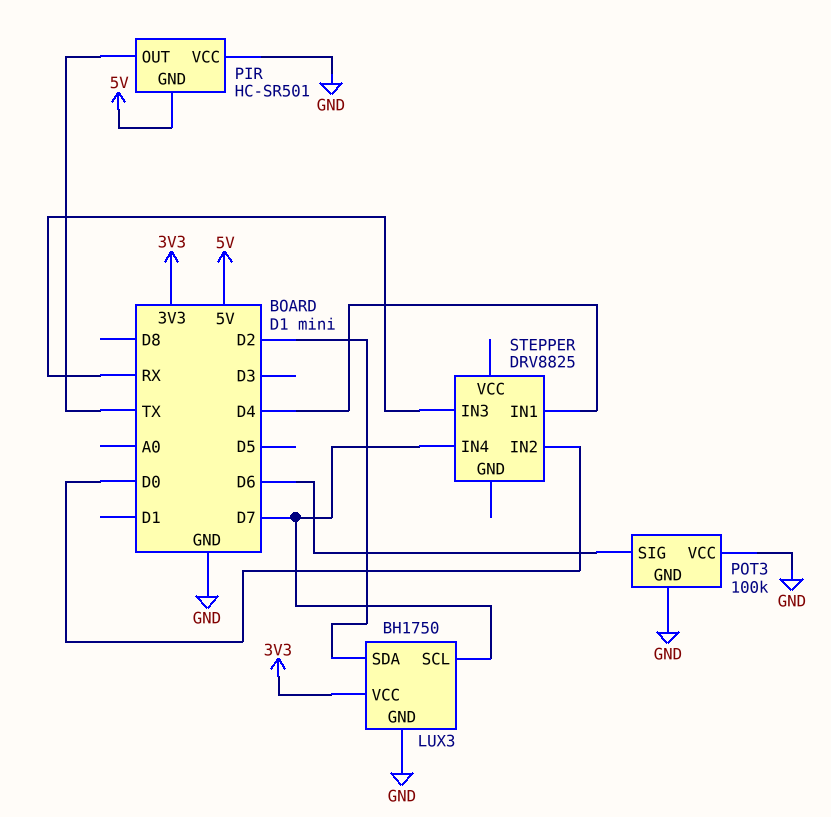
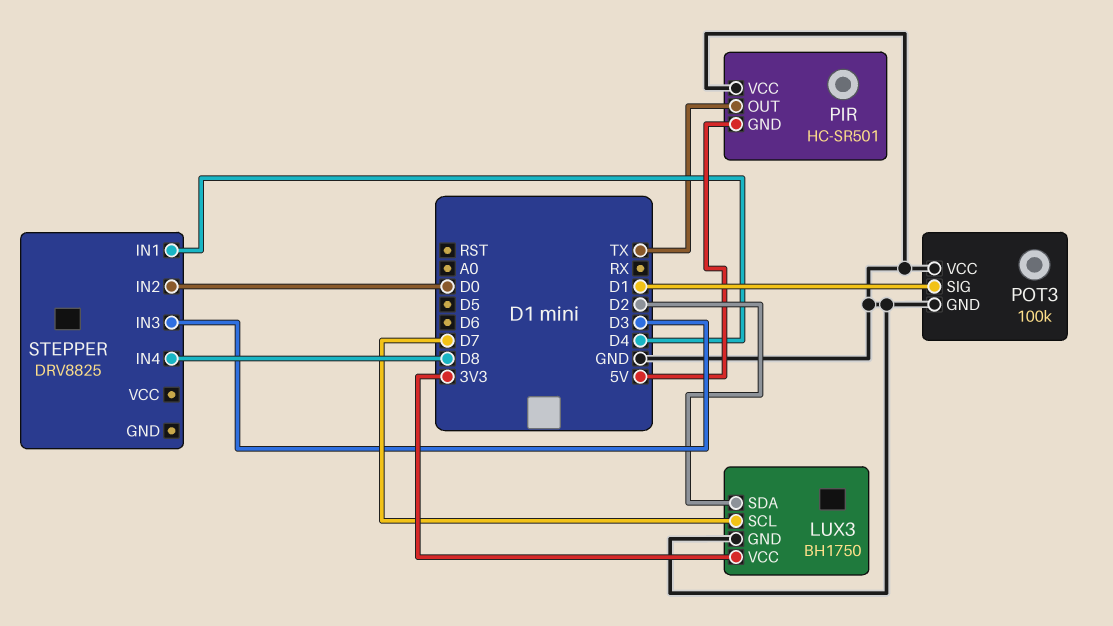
POT3 pin SIG: D6 -> D1
STEPPER pin IN3: RX -> D3
STEPPER pin IN4: D7 -> D8

